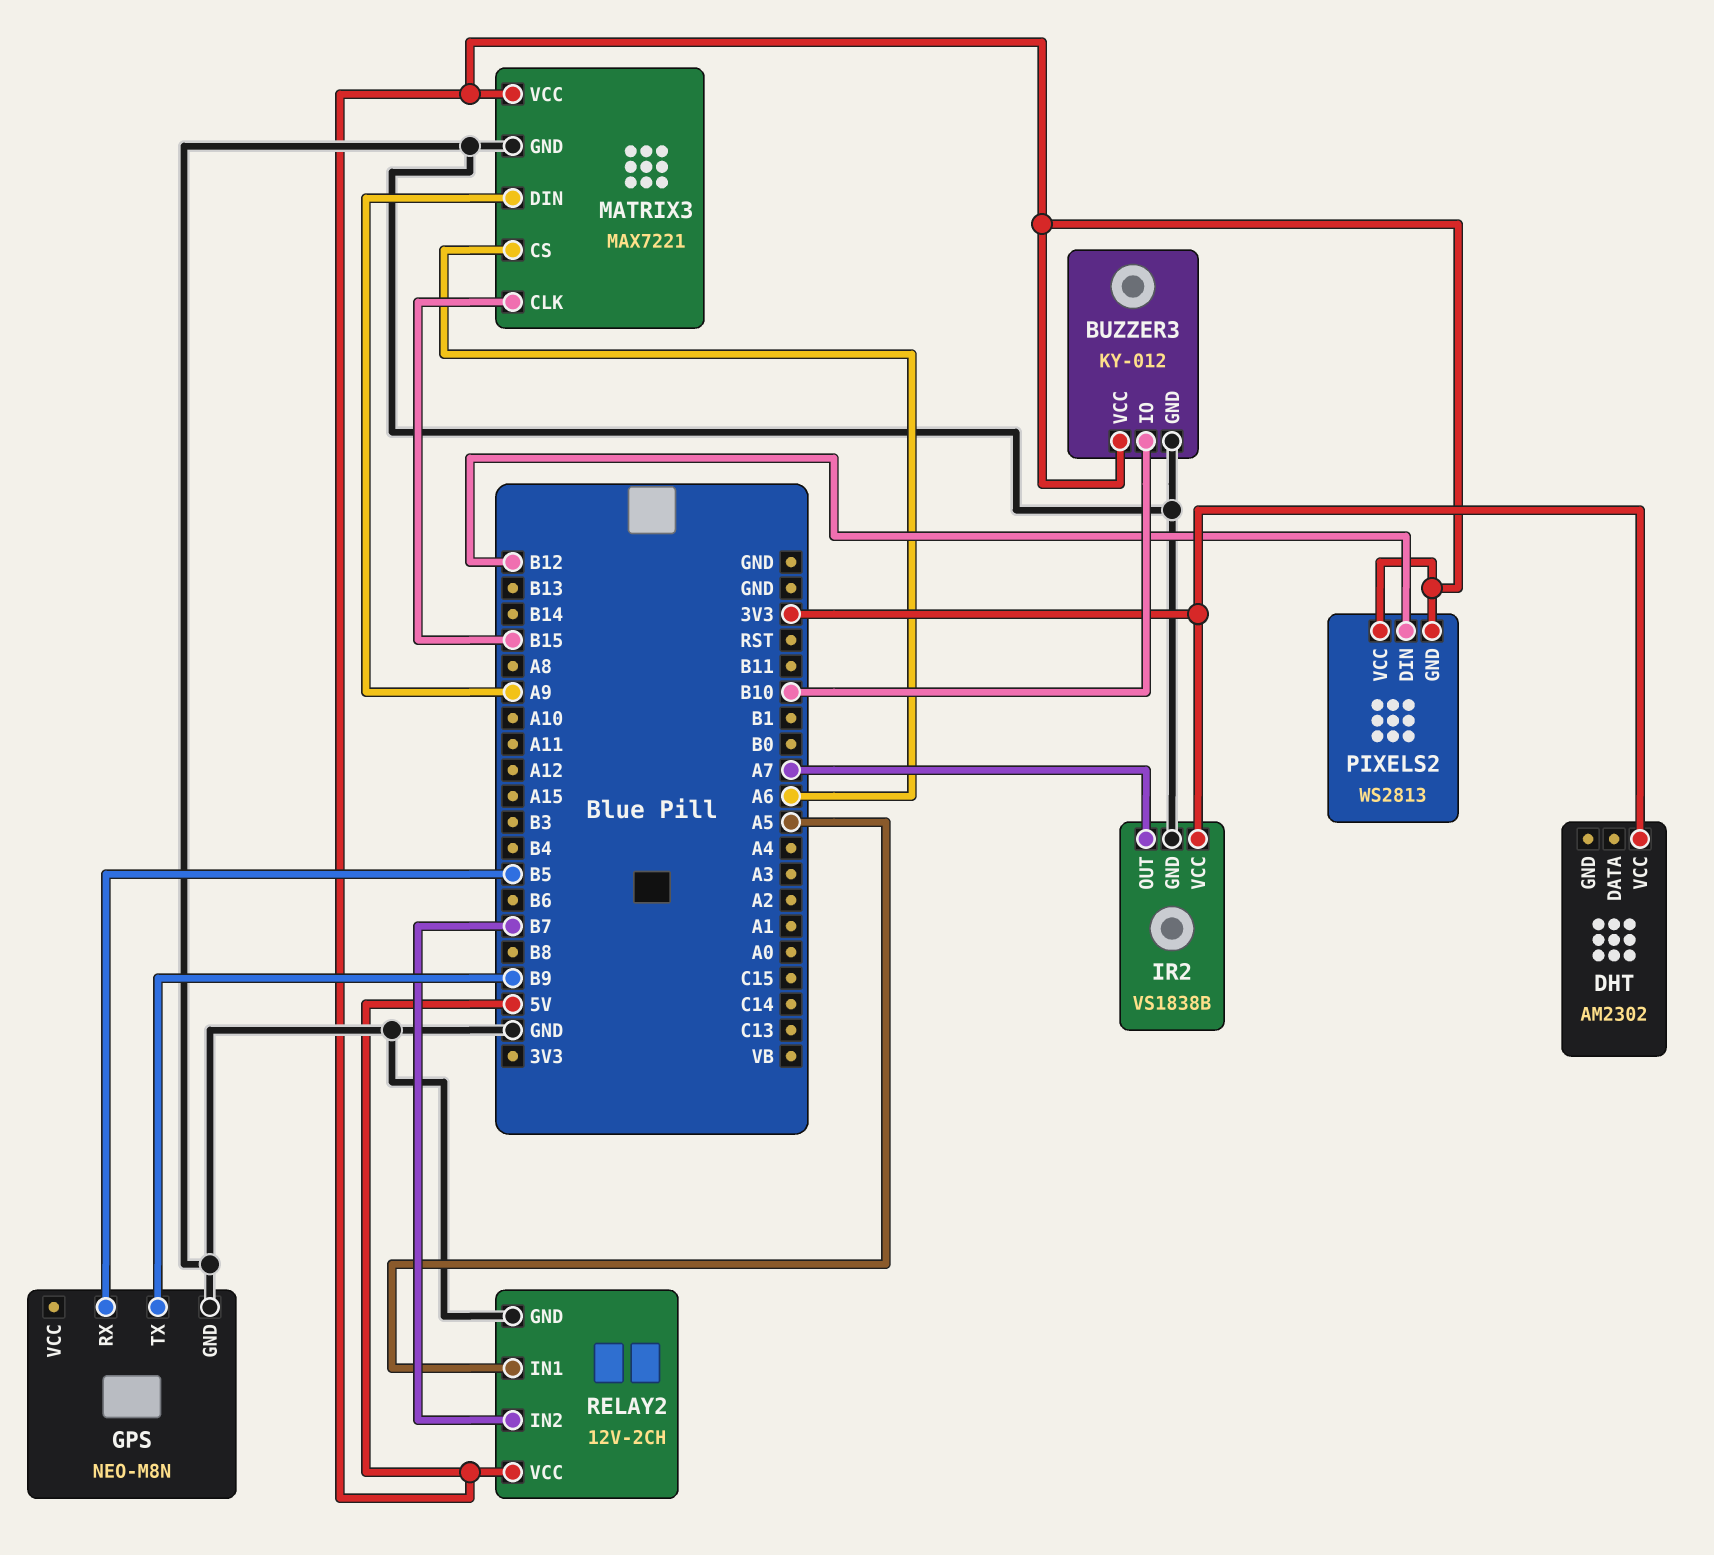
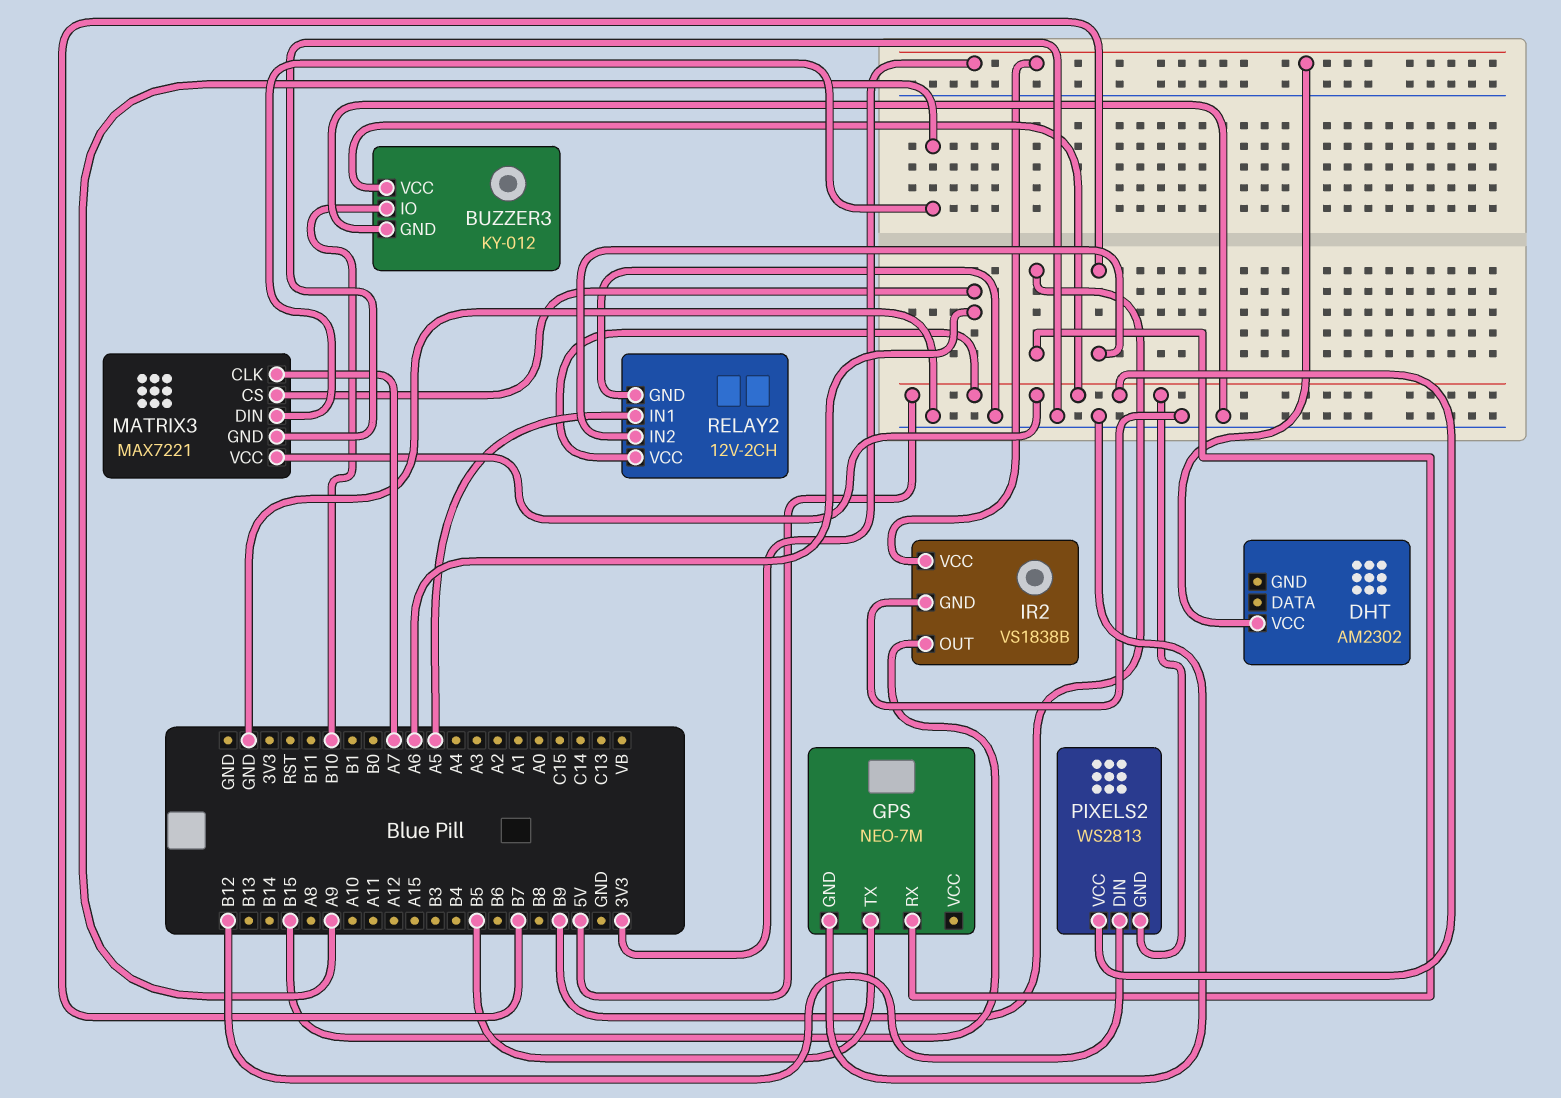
GPS: NEO-M8N -> NEO-7M
GPS pin RX: B5 -> B9
GPS pin TX: B9 -> B5
IR2 pin OUT: A7 -> B15
MATRIX3 pin CLK: B15 -> A7

